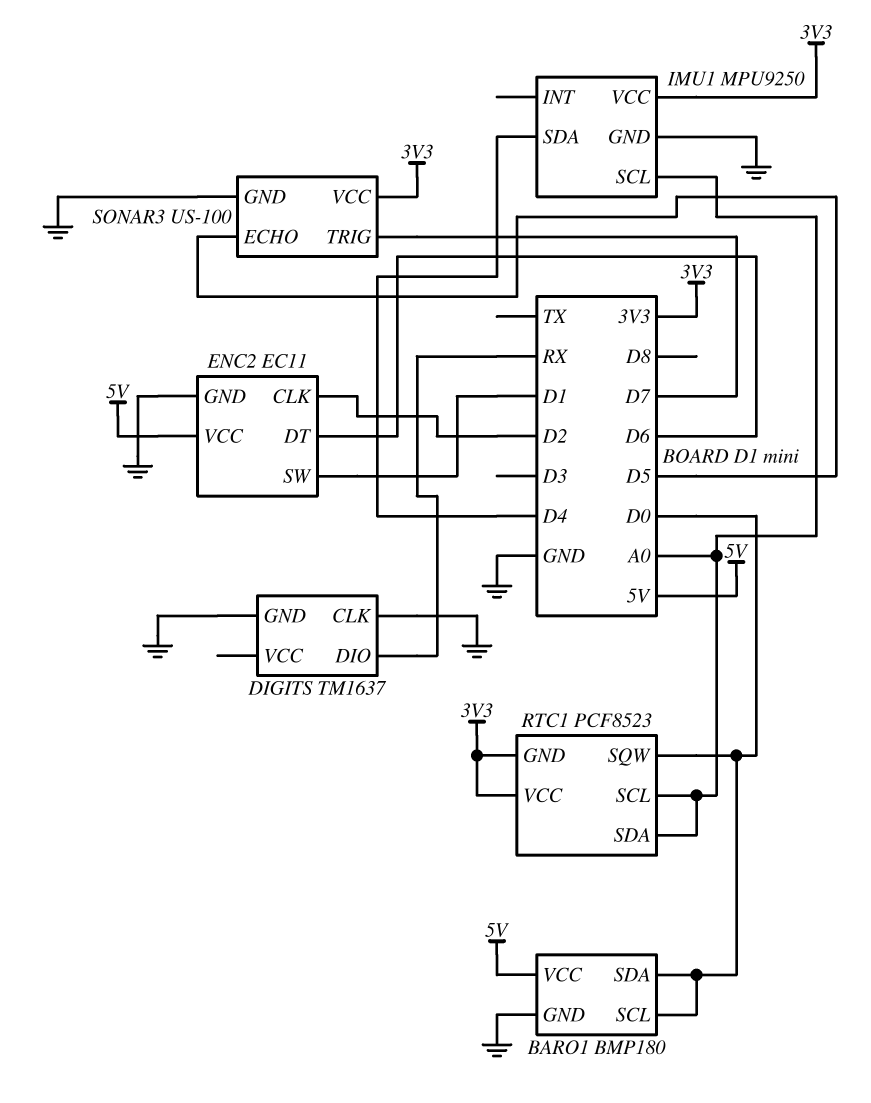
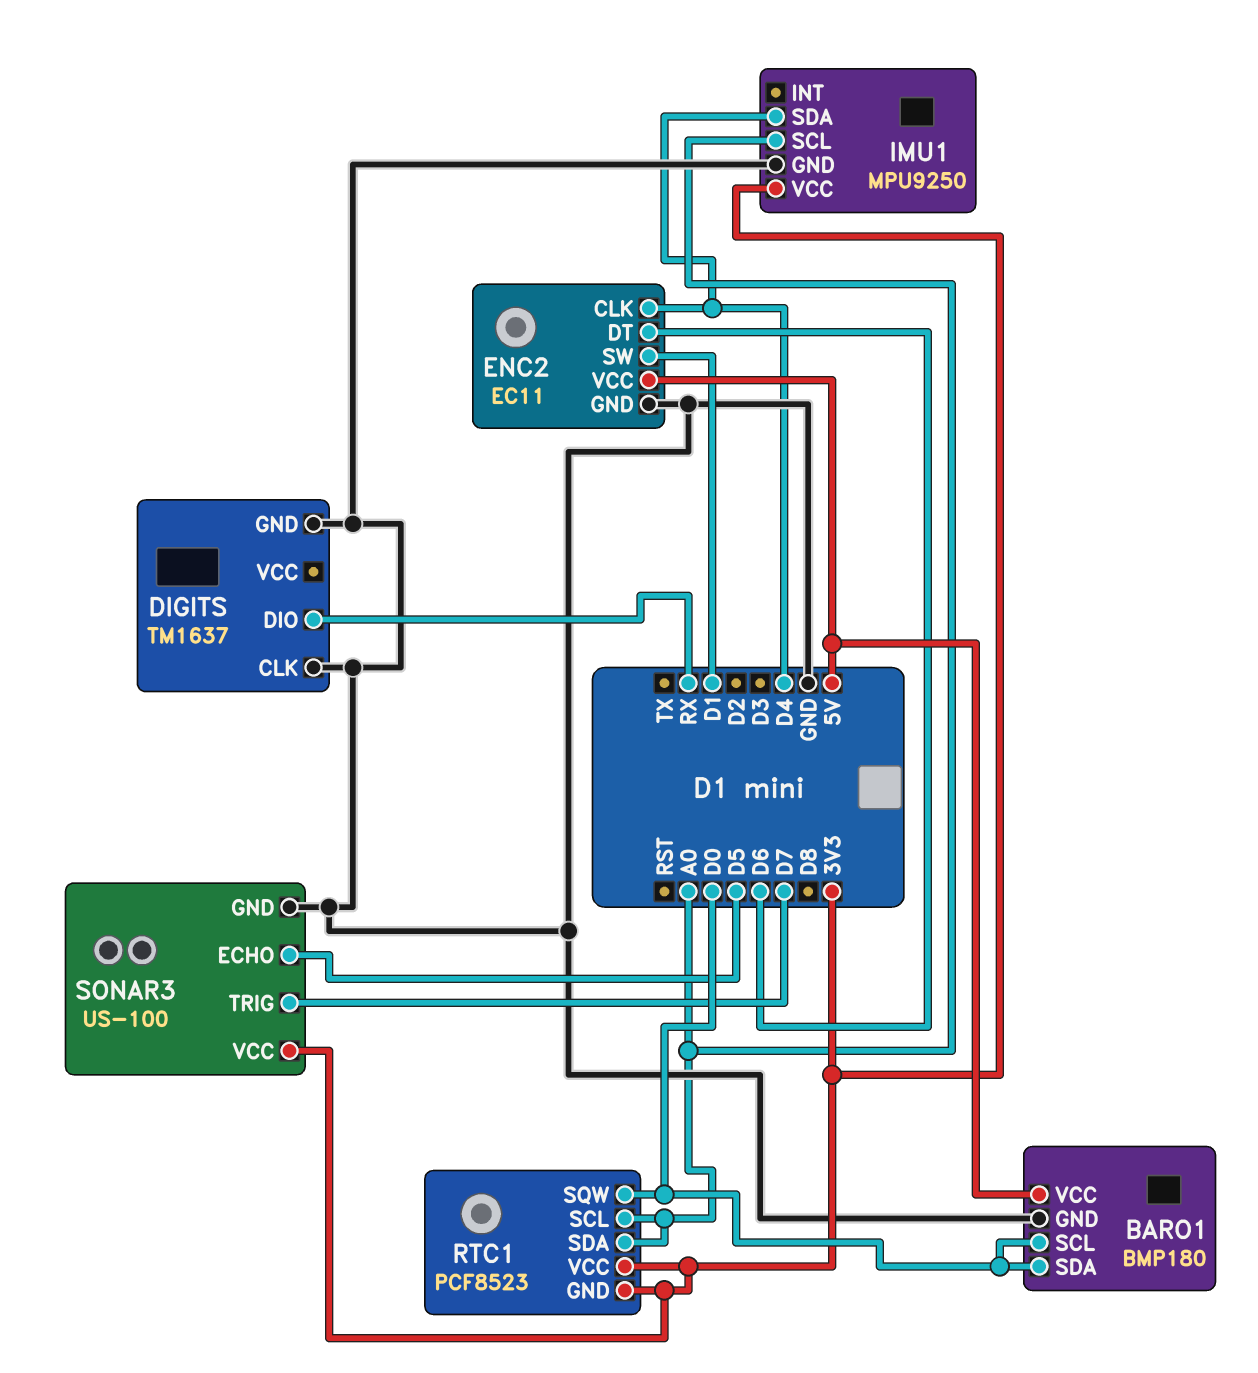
ENC2 pin CLK: D2 -> D4

